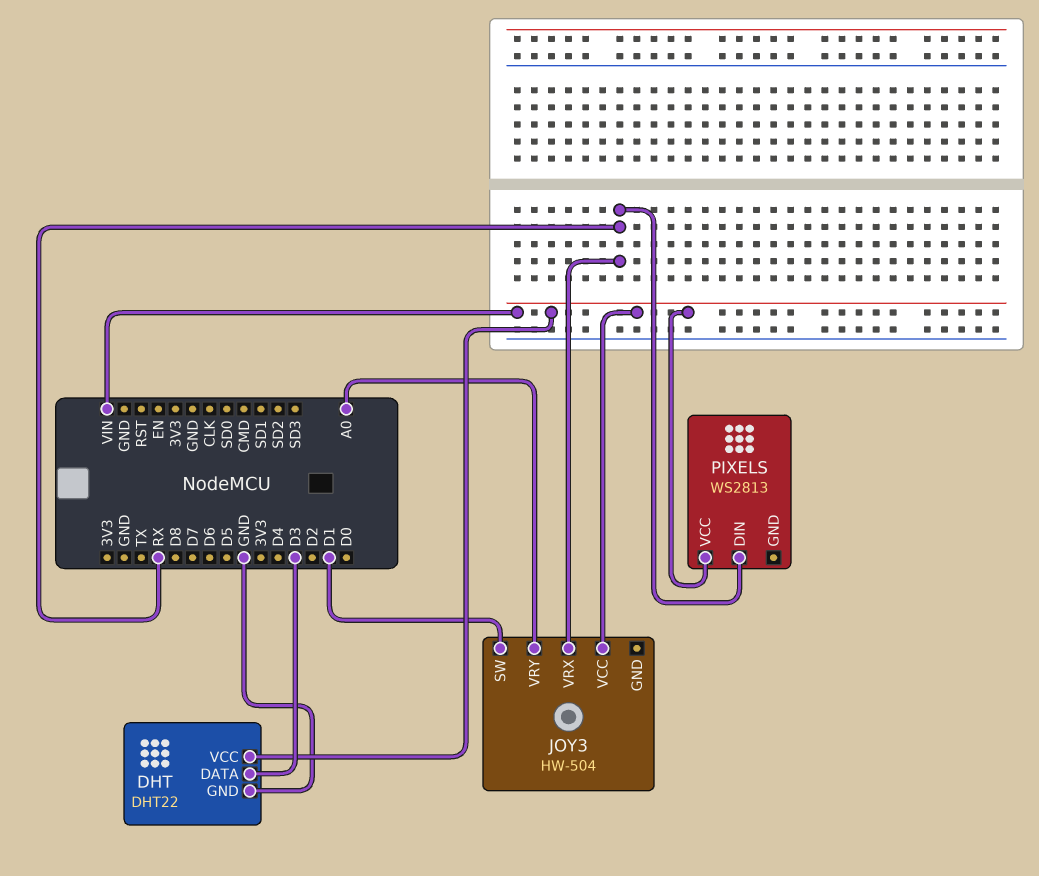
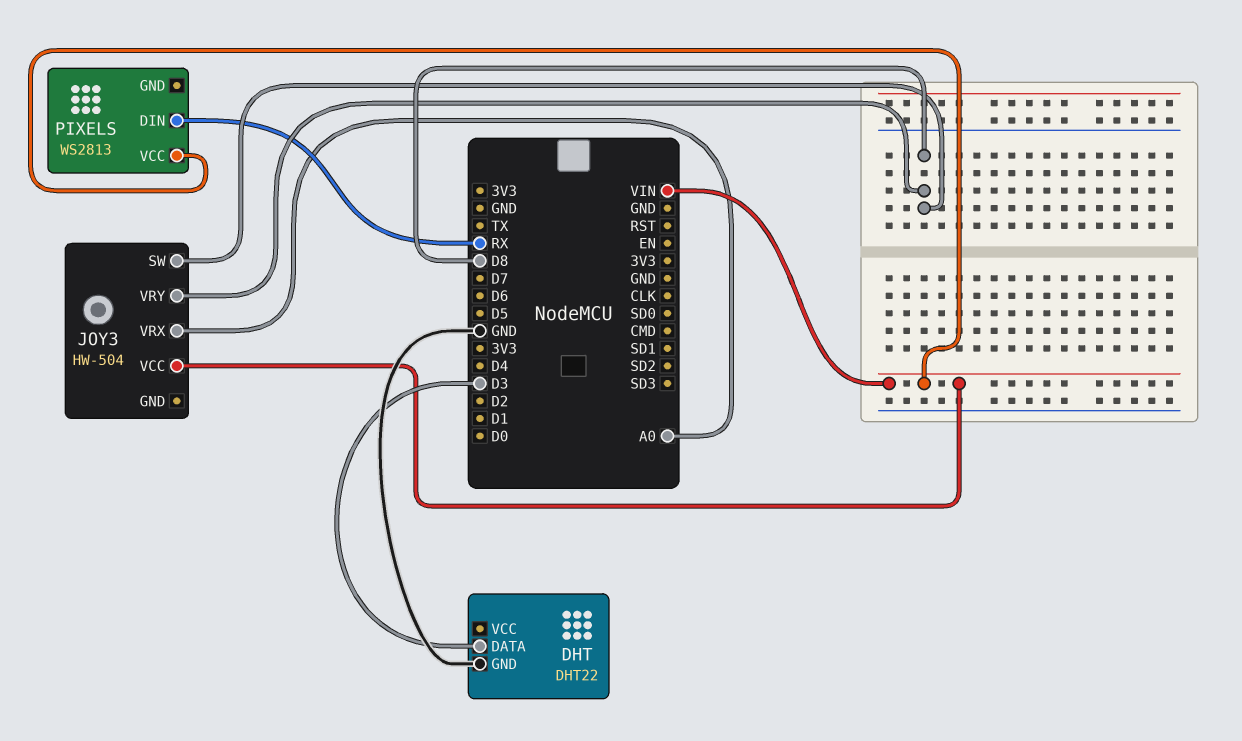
DHT pin VCC: VIN -> none
JOY3 pin SW: D1 -> D8
JOY3 pin VRX: RX -> A0
JOY3 pin VRY: A0 -> D8

